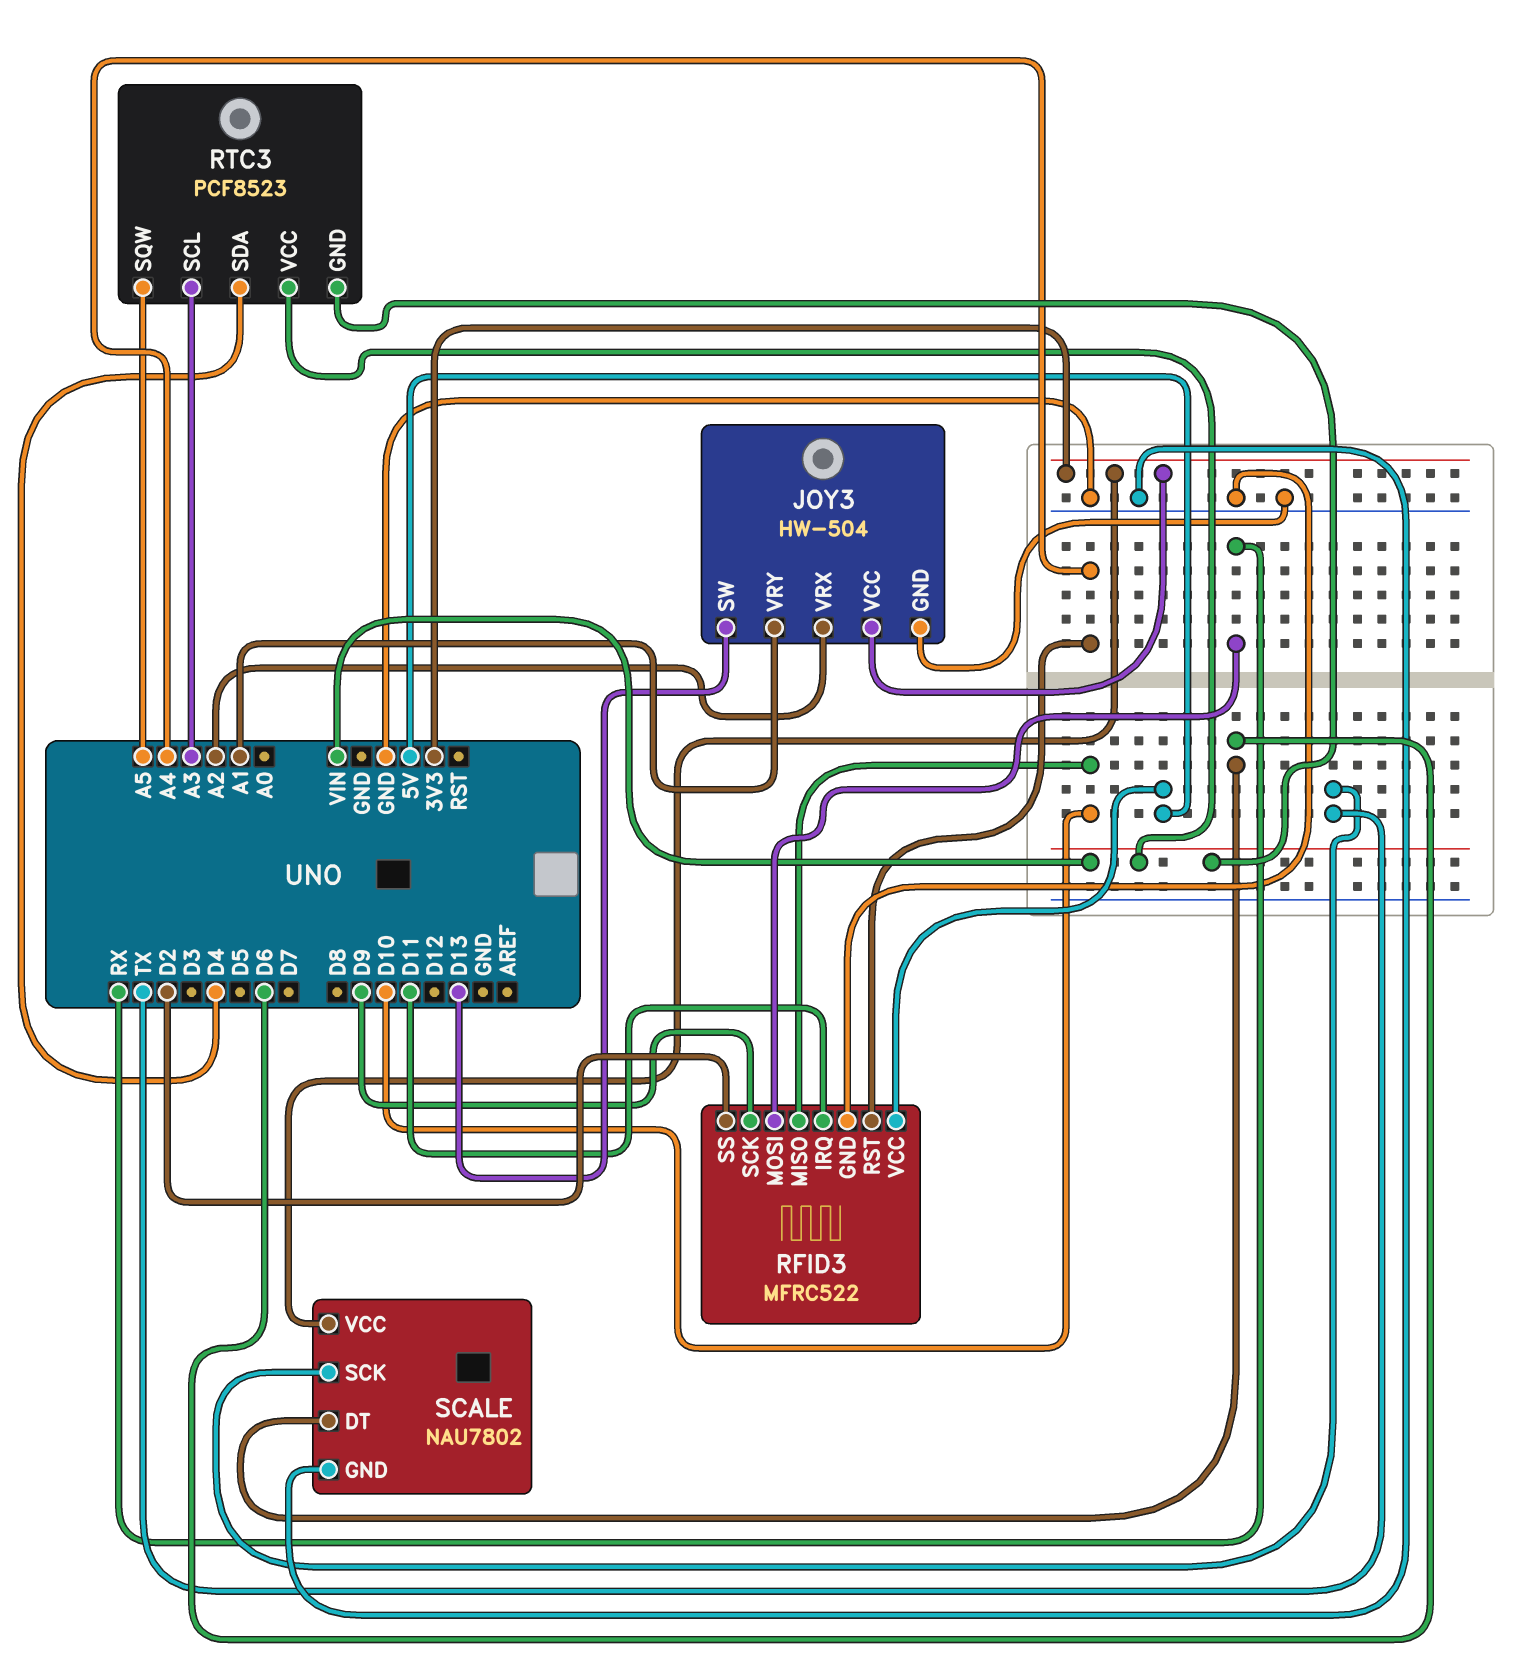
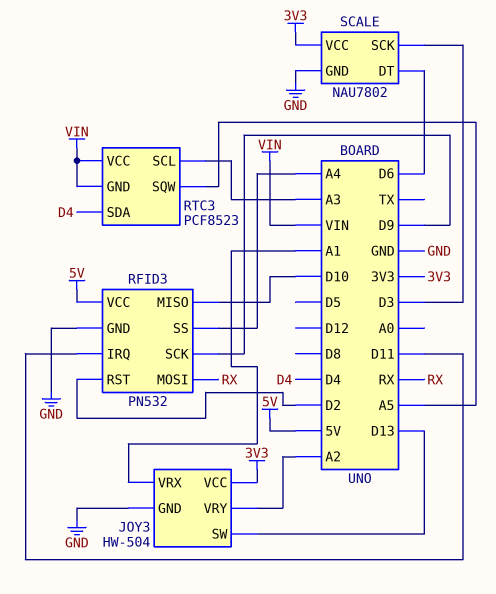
JOY3 pin VRX: A2 -> A1
JOY3 pin VRY: A1 -> A2
RFID3: MFRC522 -> PN532
RFID3 pin RST: A4 -> D2
RFID3 pin SS: D2 -> A4
SCALE pin SCK: TX -> D3

